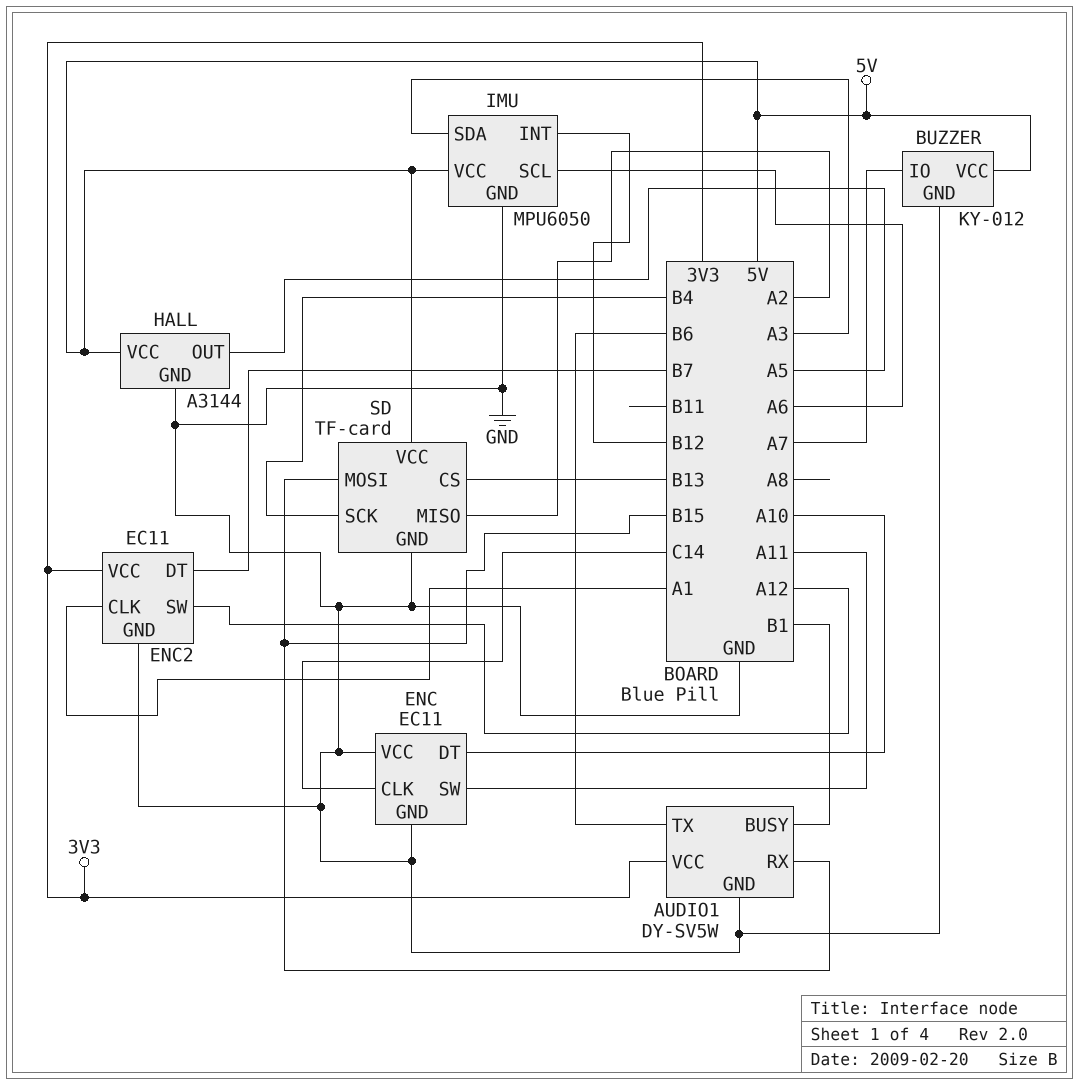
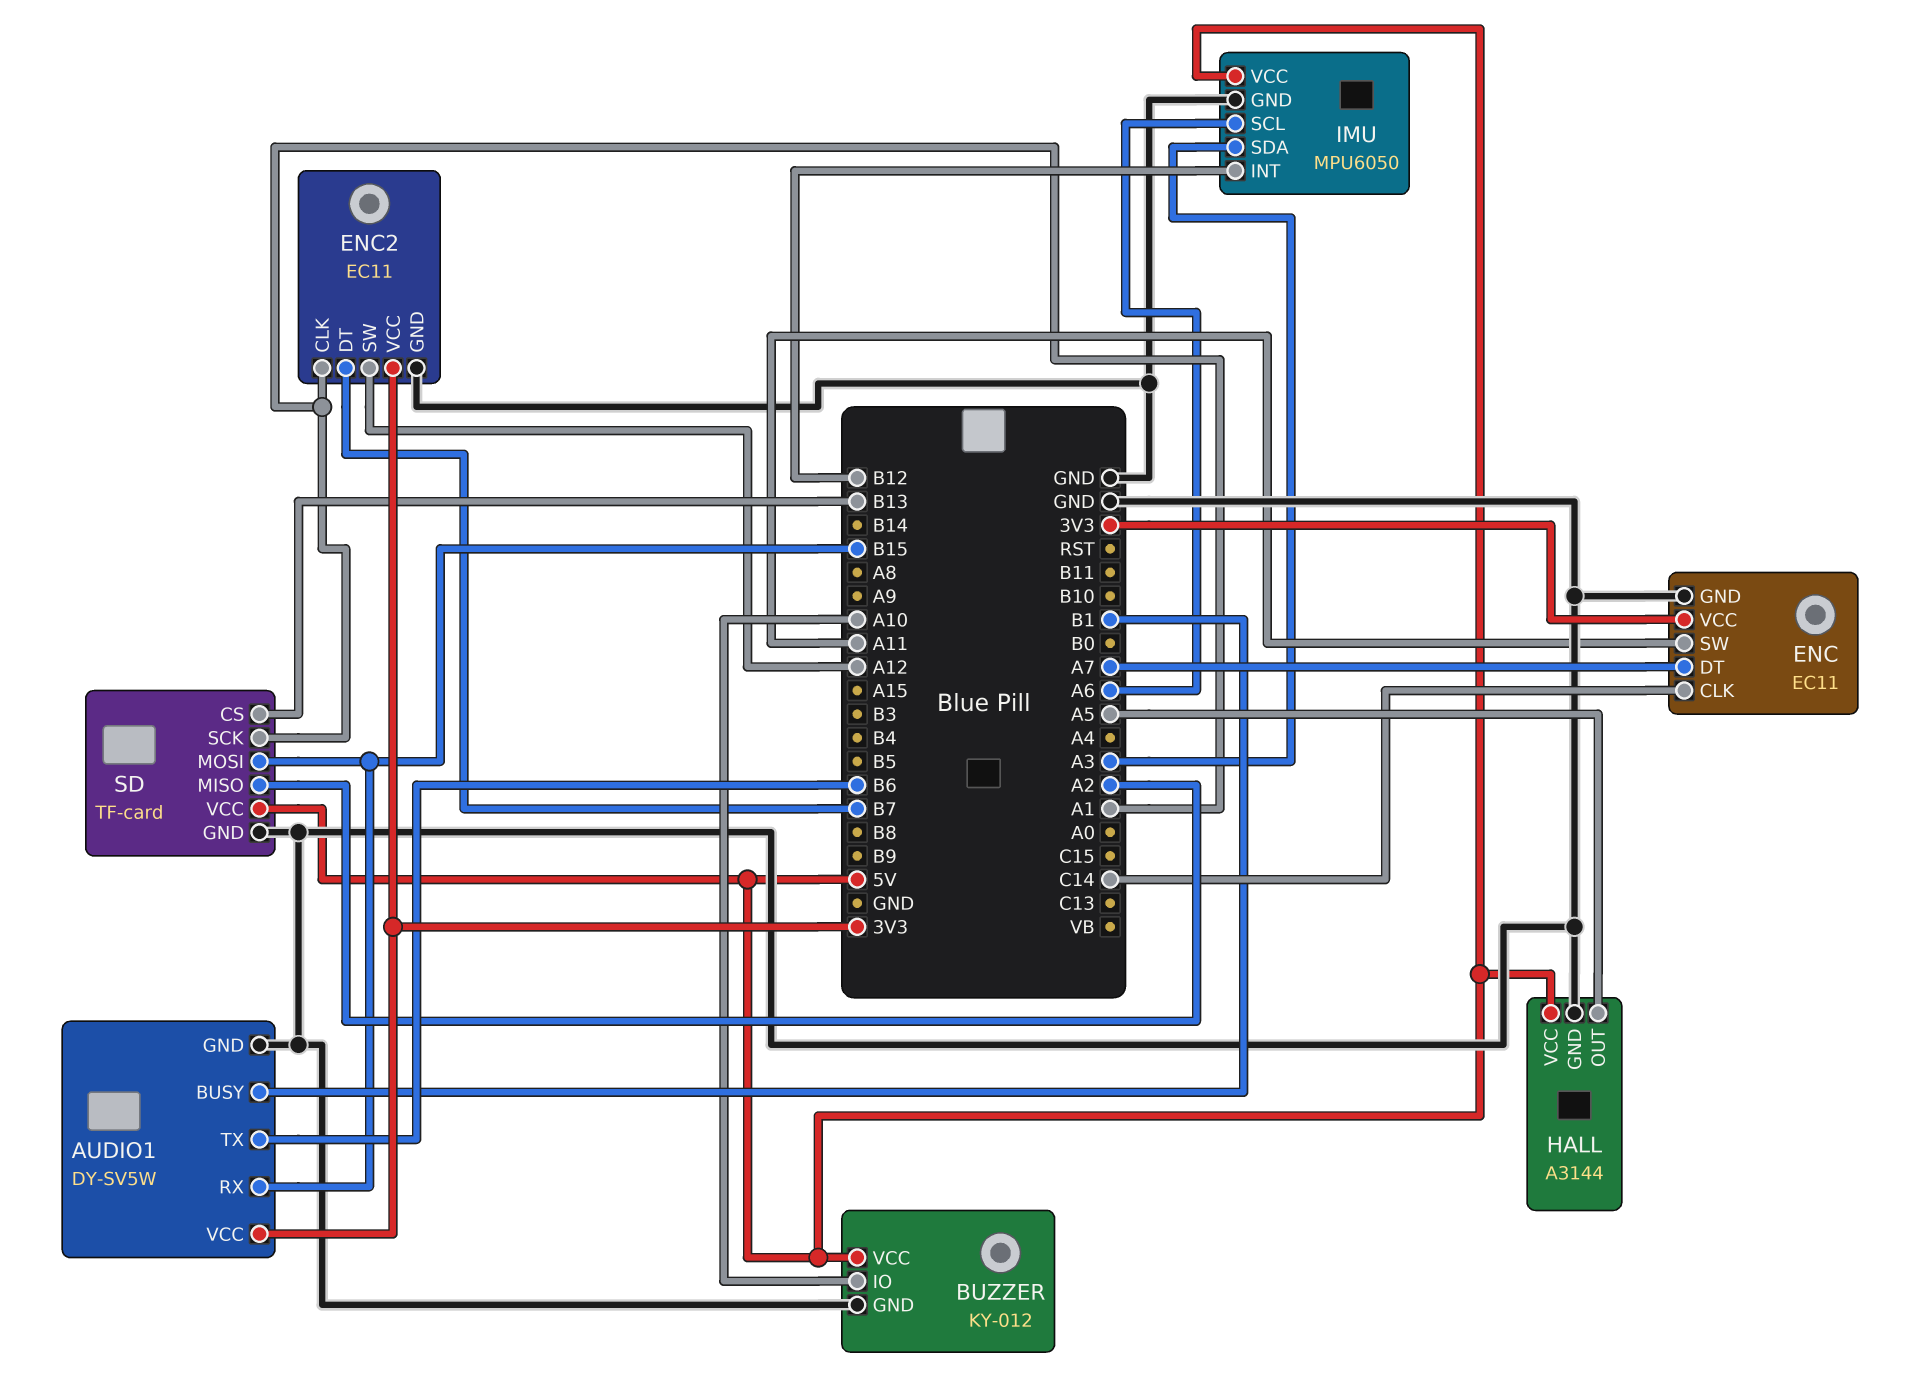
BUZZER pin IO: A7 -> A10
ENC pin DT: A10 -> A7
ENC pin VCC: GND -> 3V3
SD pin SCK: B4 -> A1

